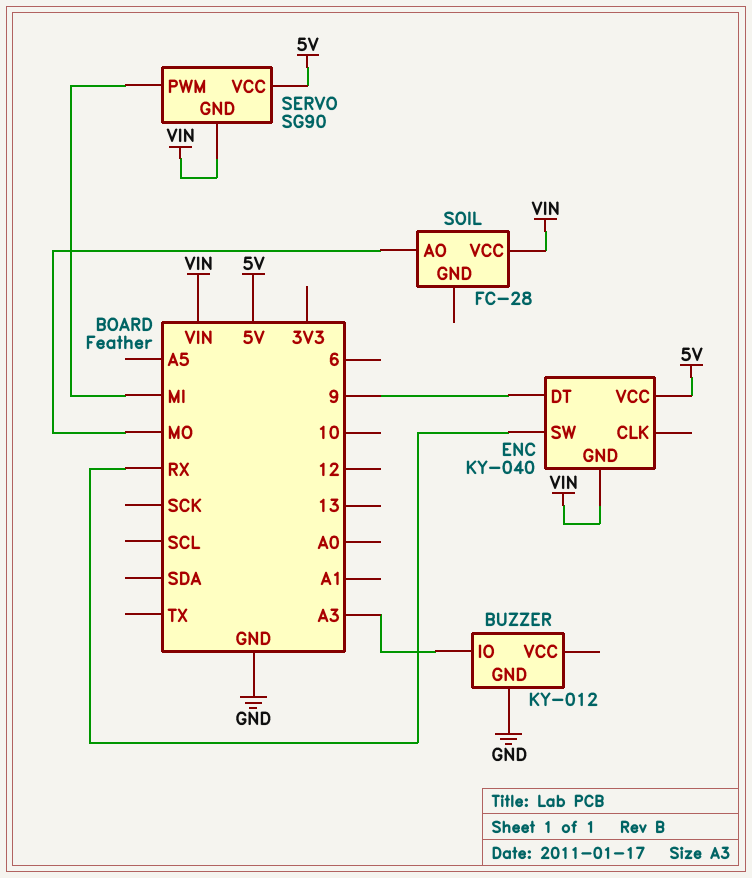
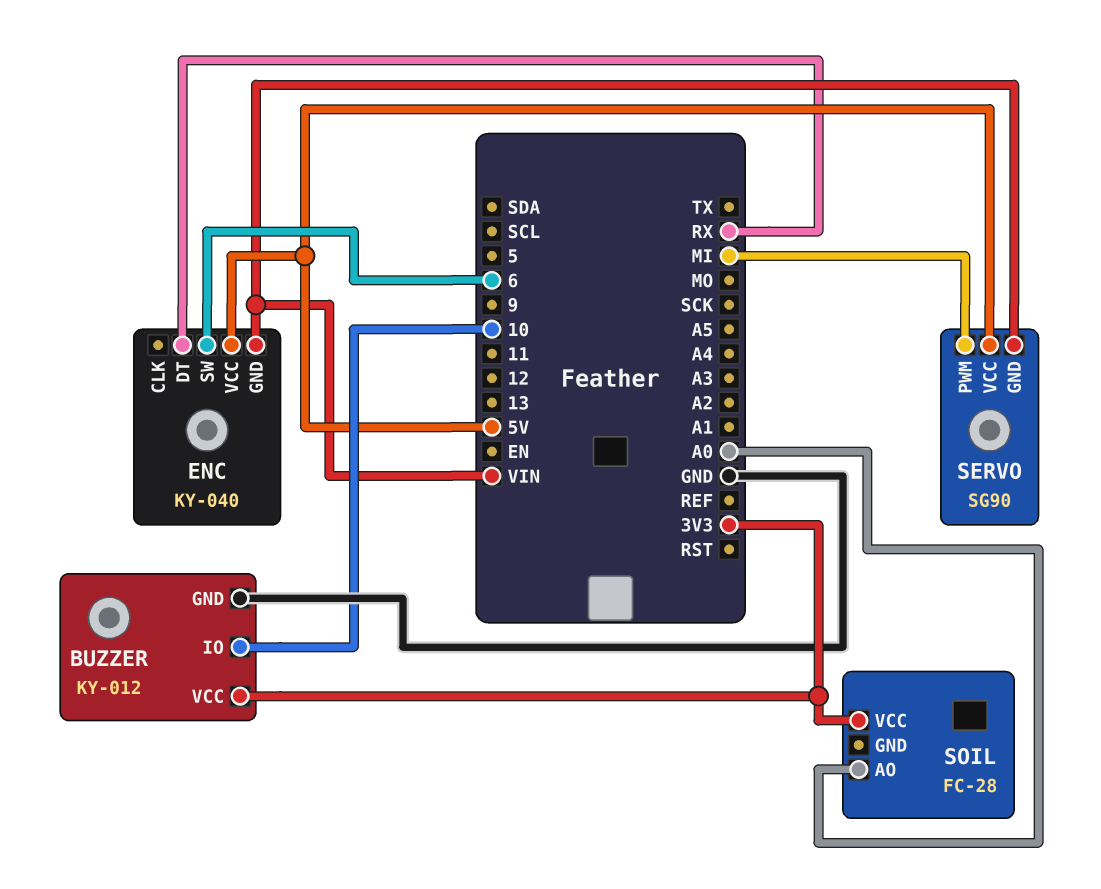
BUZZER pin IO: A3 -> 10
BUZZER pin VCC: none -> 3V3
ENC pin DT: 9 -> RX
ENC pin SW: RX -> 6
SOIL pin AO: MO -> A0
SOIL pin VCC: VIN -> 3V3

